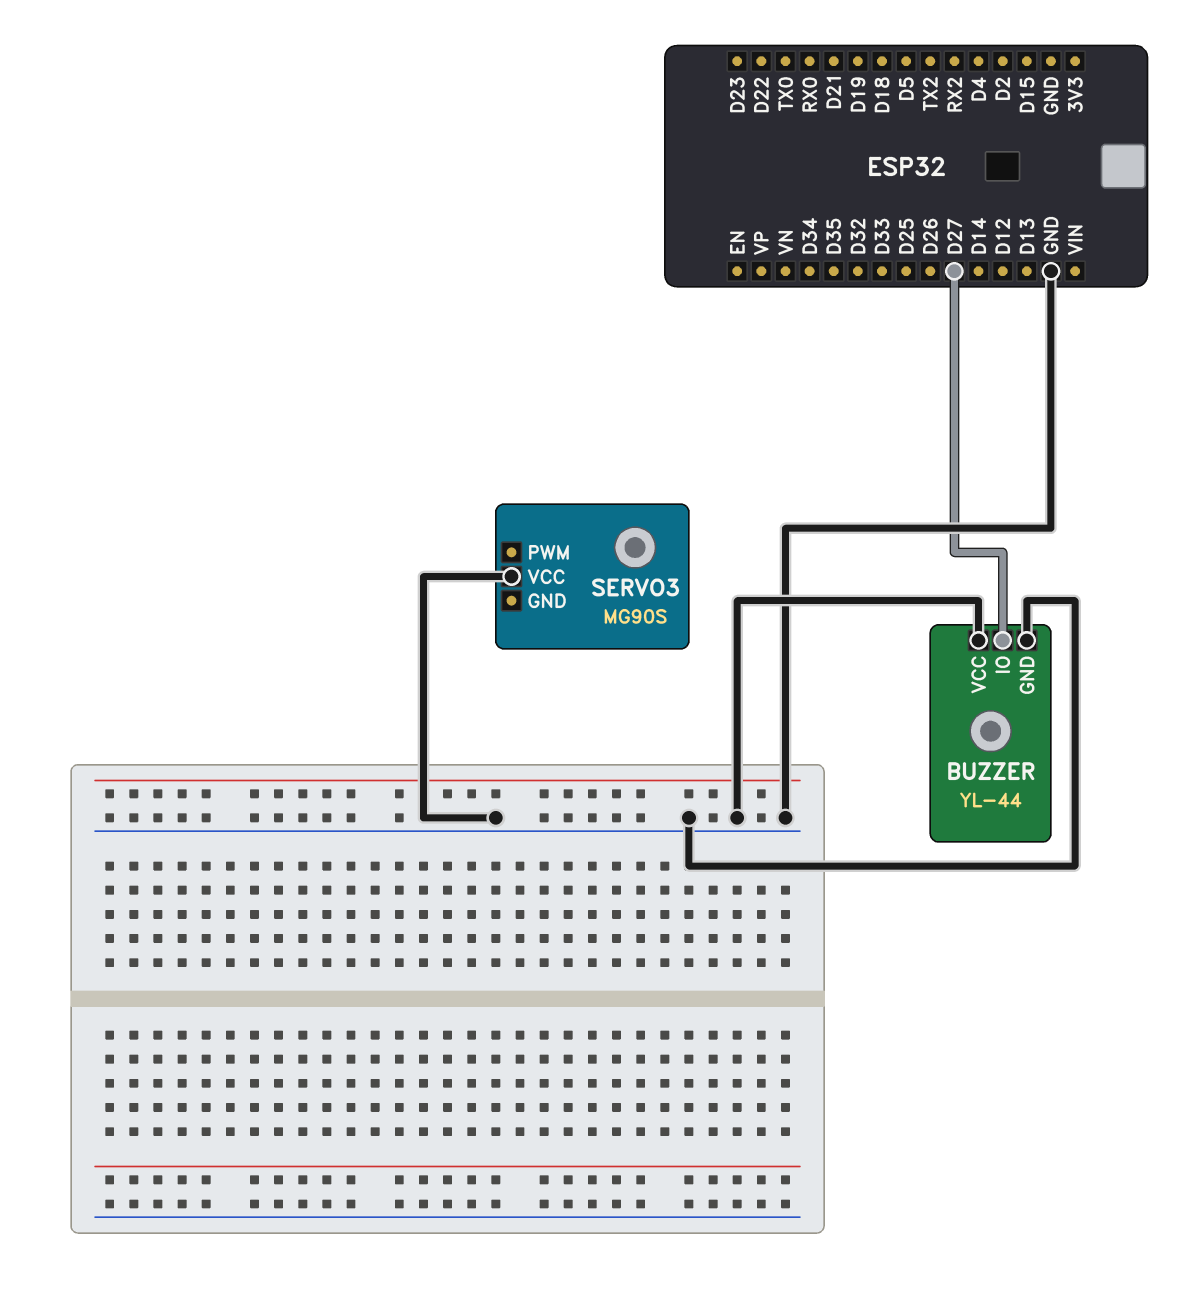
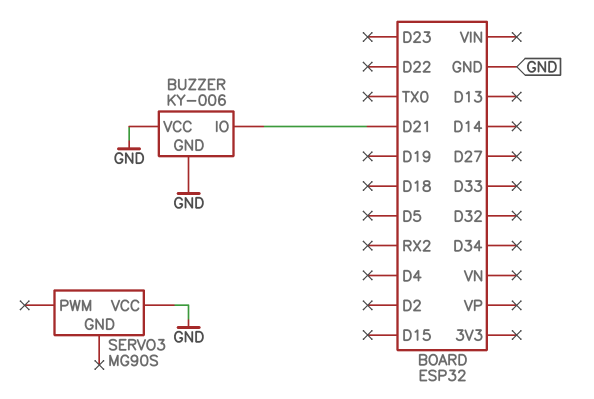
BUZZER: YL-44 -> KY-006
BUZZER pin IO: D27 -> D21

